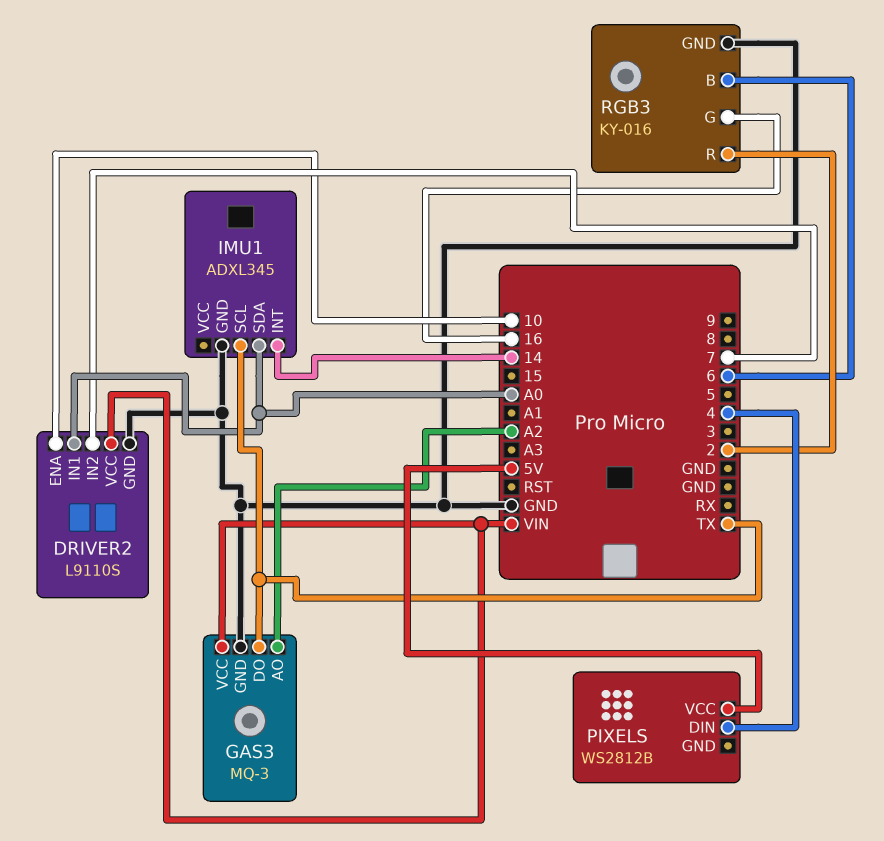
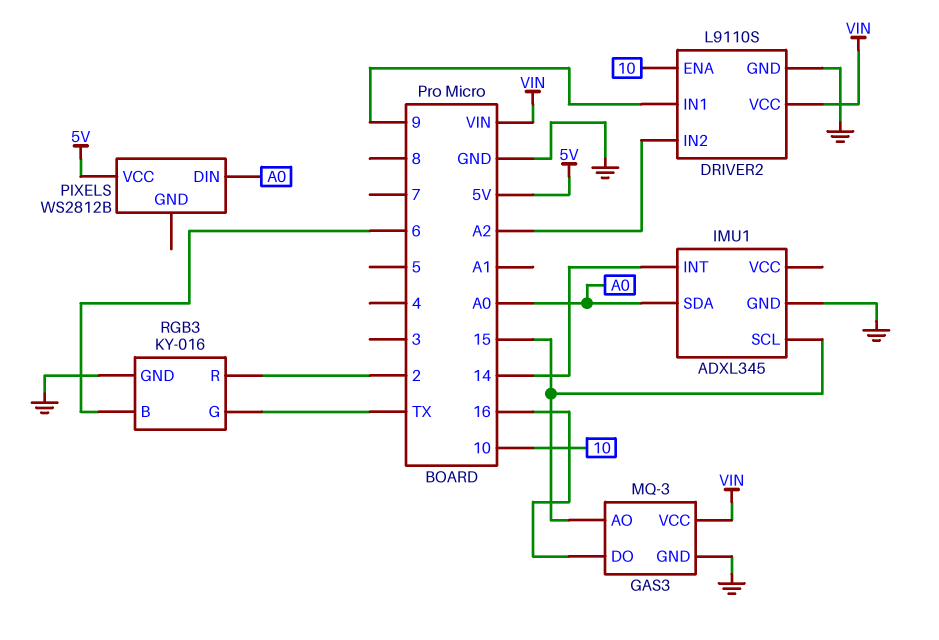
DRIVER2 pin IN1: A0 -> 9
DRIVER2 pin IN2: 7 -> A2
GAS3 pin AO: A2 -> 15
GAS3 pin DO: TX -> 16
IMU1 pin SCL: TX -> 15
PIXELS pin DIN: 4 -> A0
RGB3 pin G: 16 -> TX

